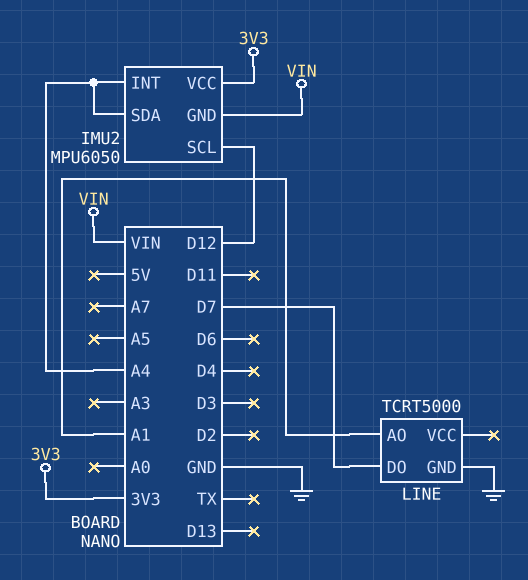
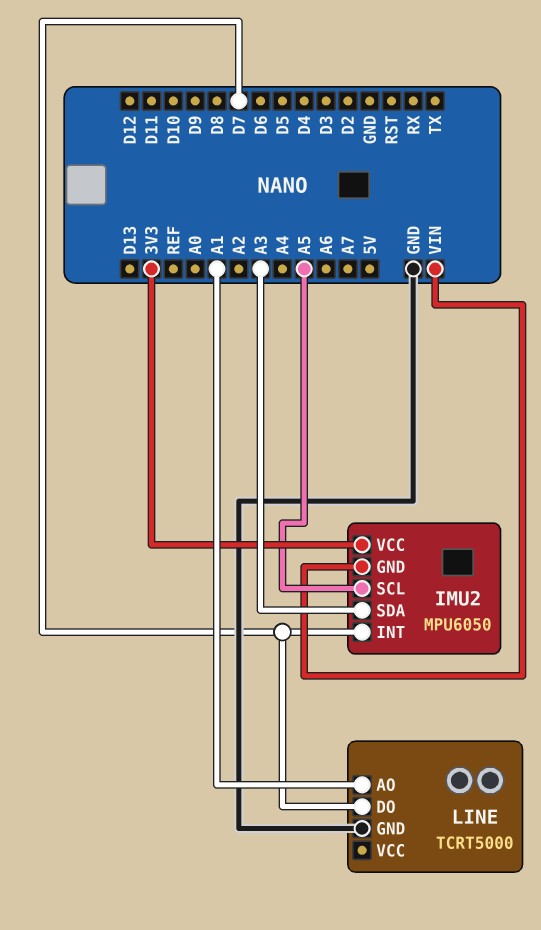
IMU2 pin INT: A4 -> D7
IMU2 pin SCL: D12 -> A5
IMU2 pin SDA: A4 -> A3

